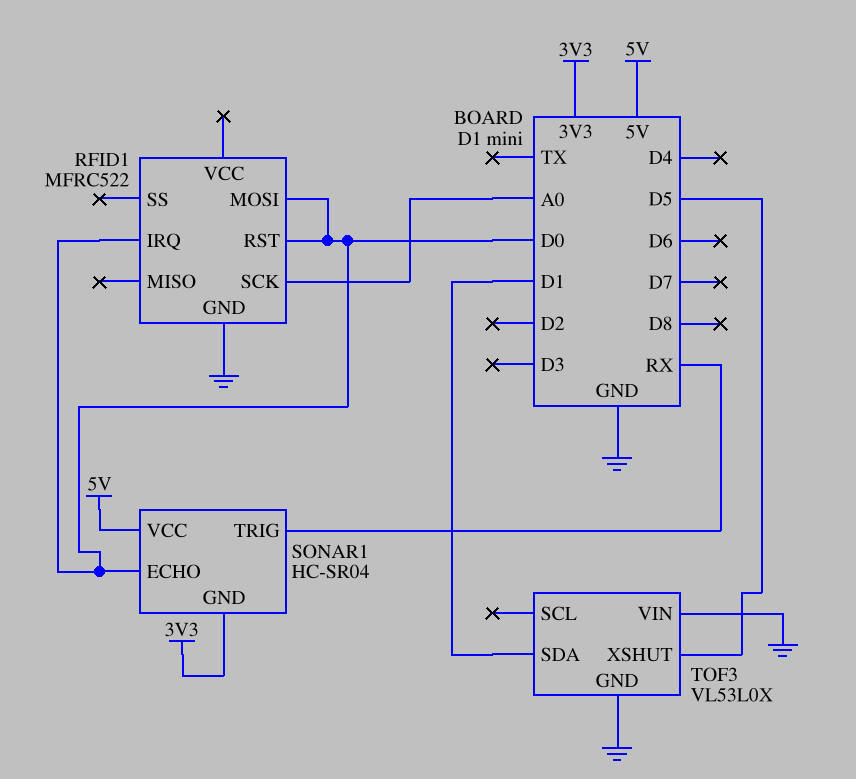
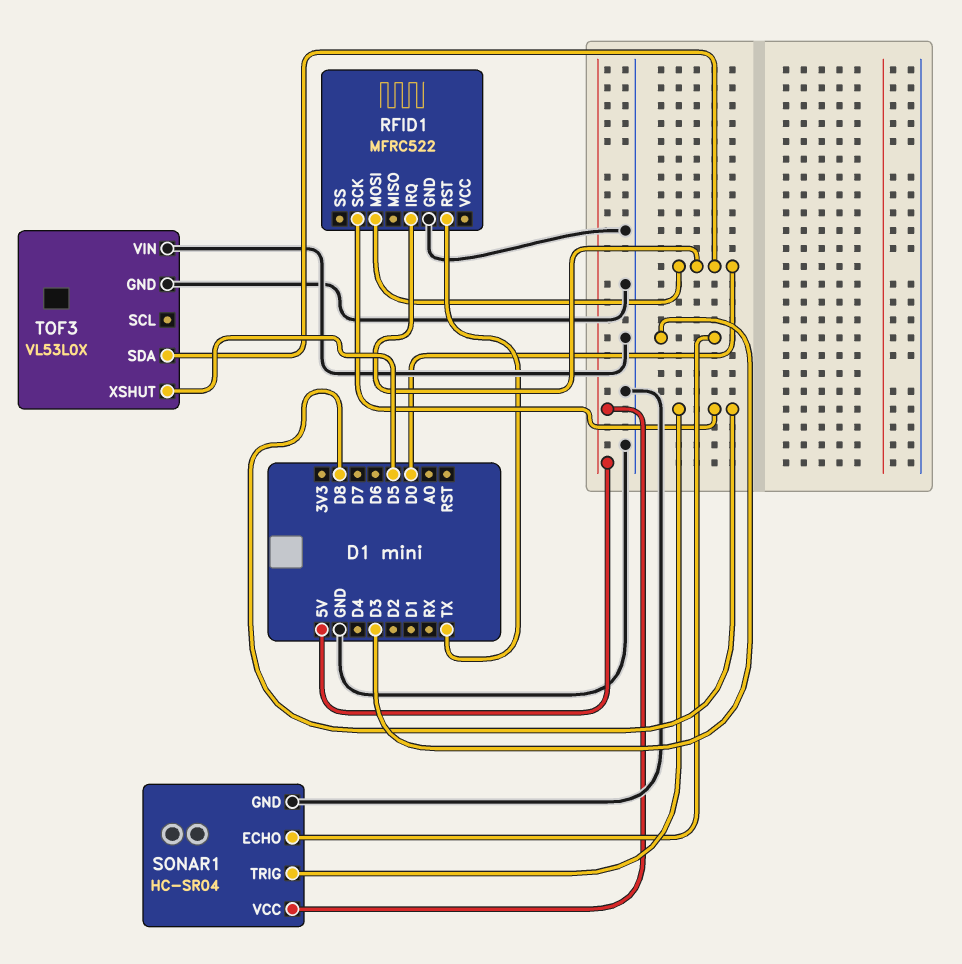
RFID1 pin RST: D0 -> TX
RFID1 pin SCK: A0 -> D8
SONAR1 pin ECHO: D0 -> D3
SONAR1 pin GND: 3V3 -> GND
SONAR1 pin TRIG: RX -> D8
TOF3 pin SDA: D1 -> D0

